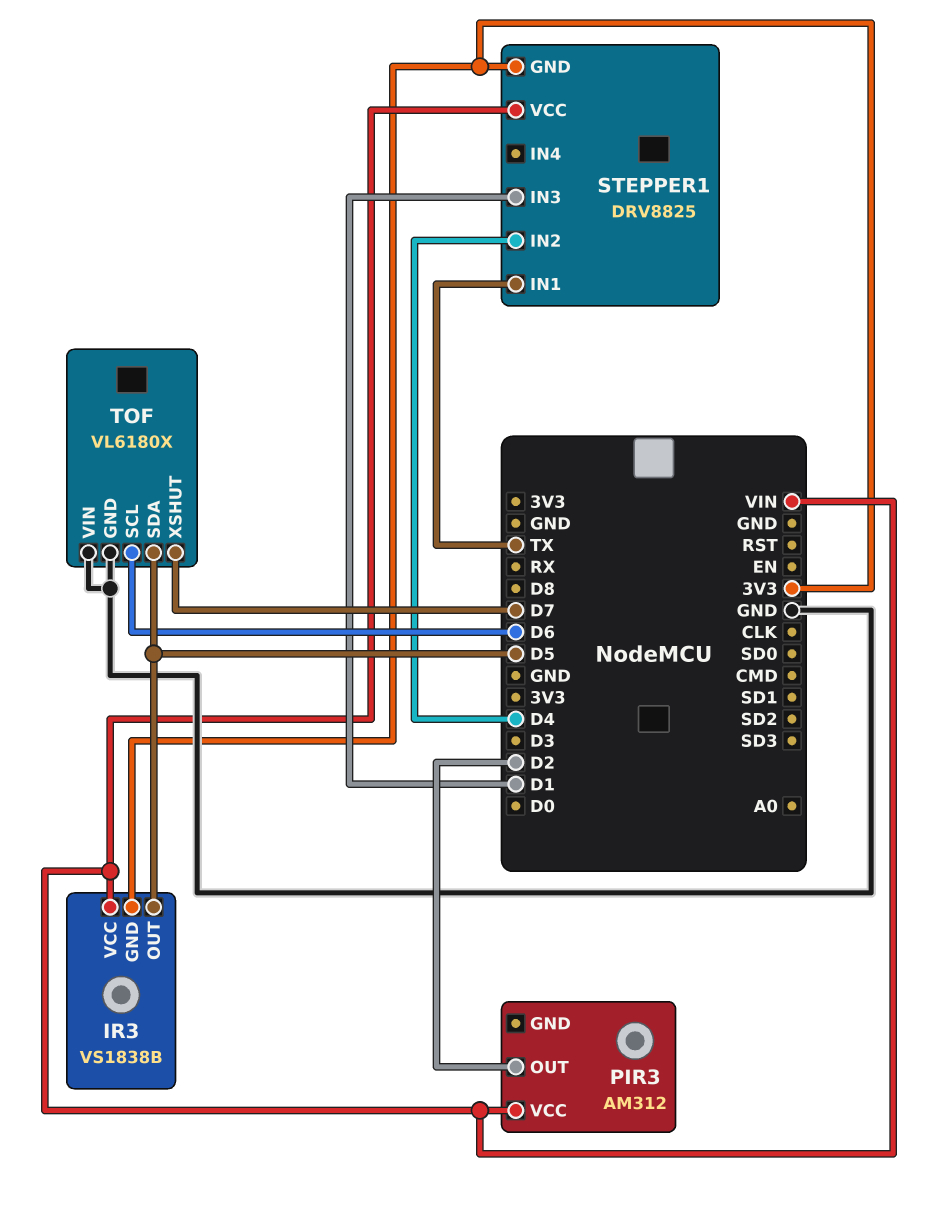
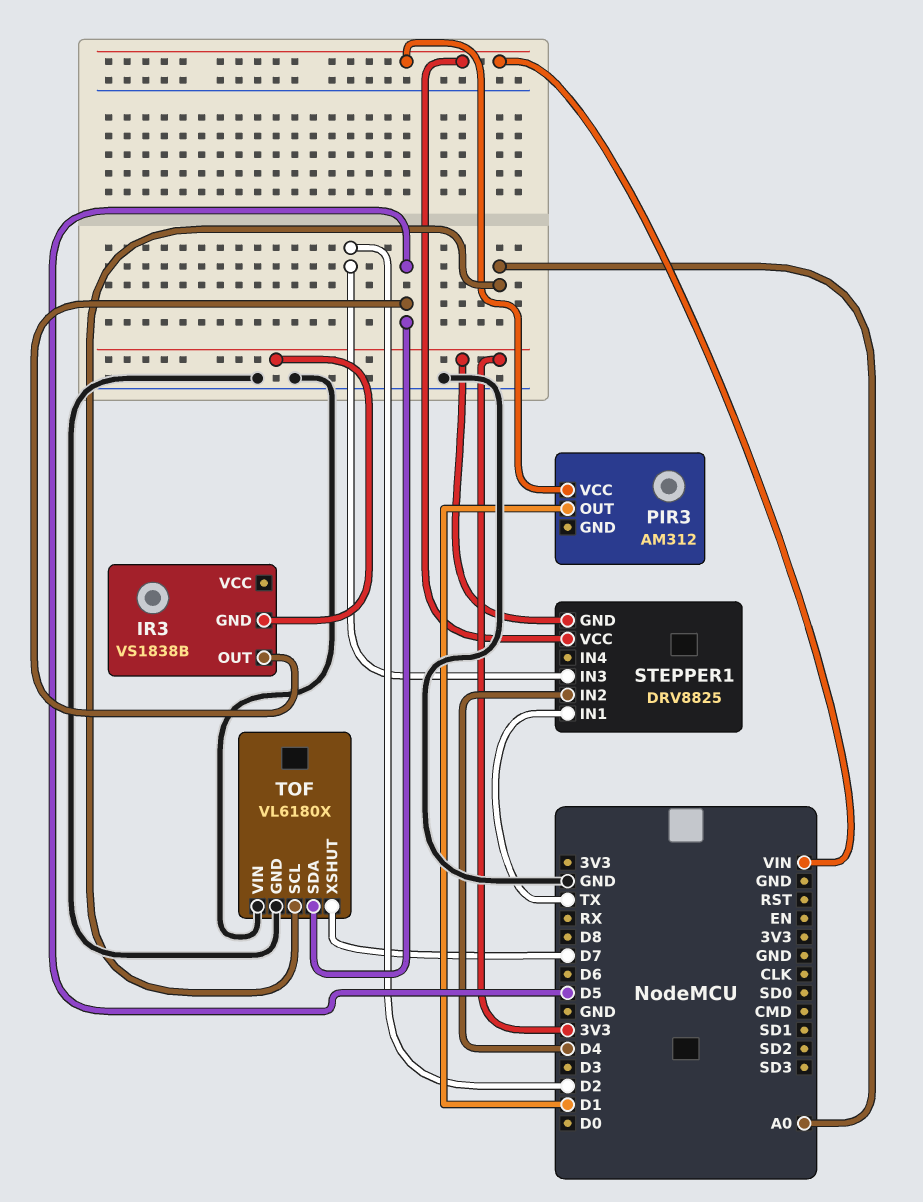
IR3 pin VCC: VIN -> none
PIR3 pin OUT: D2 -> D1
STEPPER1 pin IN3: D1 -> D2
TOF pin SCL: D6 -> A0

